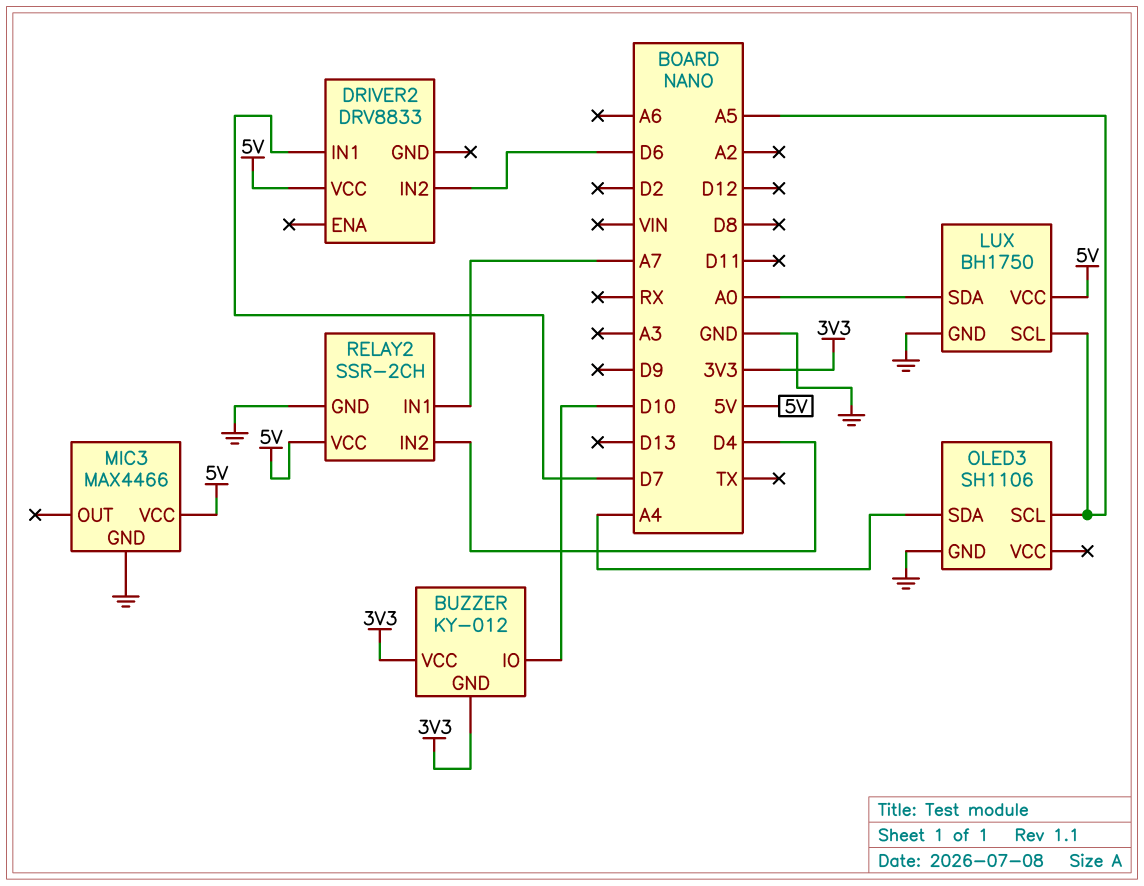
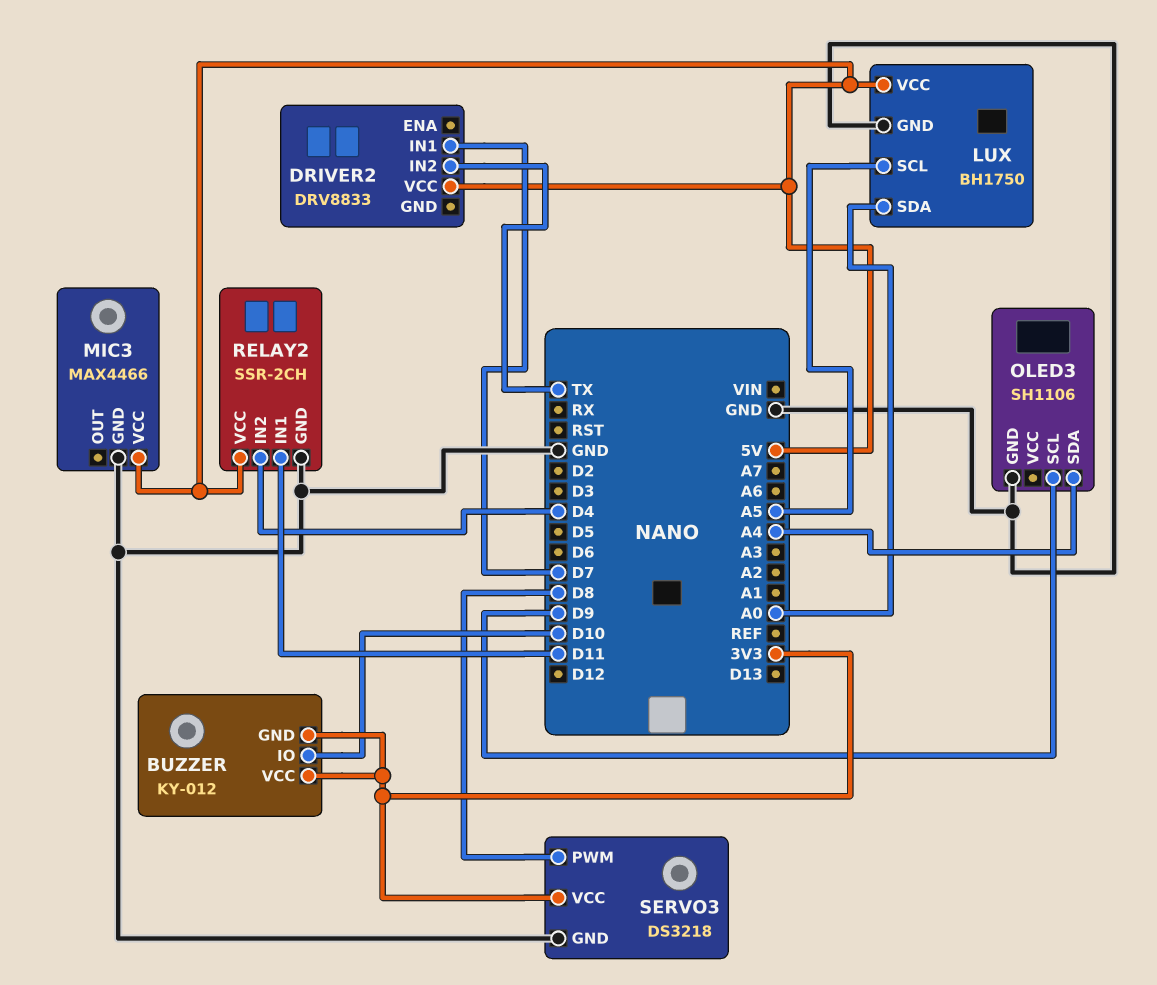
DRIVER2 pin IN2: D6 -> TX
OLED3 pin SCL: A5 -> D9
RELAY2 pin IN1: A7 -> D11
SERVO3: none -> DS3218
SERVO3 pin GND: none -> GND
SERVO3 pin PWM: none -> D8
SERVO3 pin VCC: none -> 3V3

